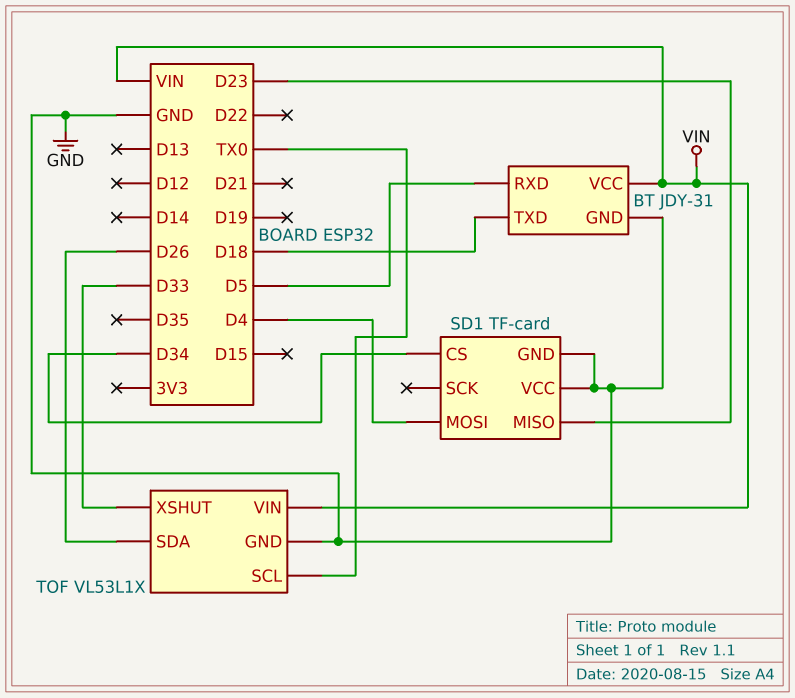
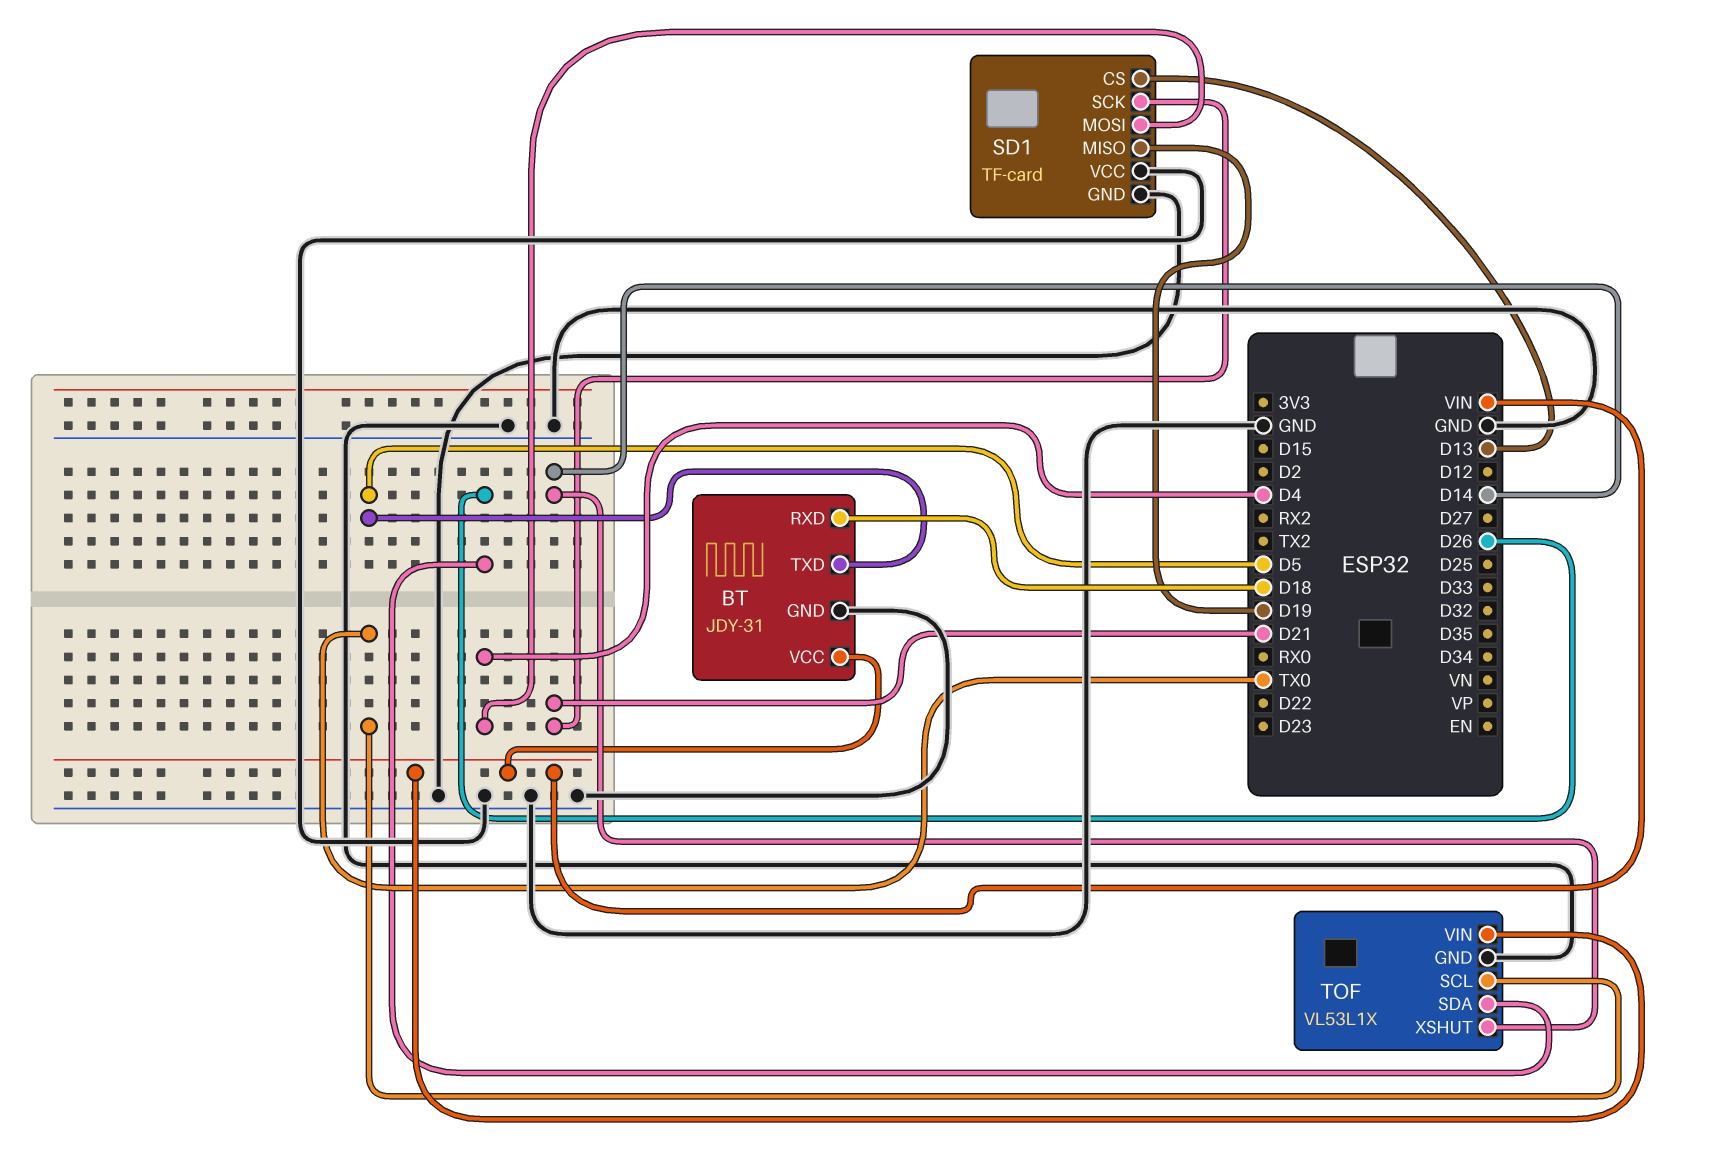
BT pin RXD: D5 -> D18
BT pin TXD: D18 -> D5
SD1 pin CS: D34 -> D13
SD1 pin MISO: D23 -> D19
SD1 pin SCK: none -> D21
TOF pin XSHUT: D33 -> D14

